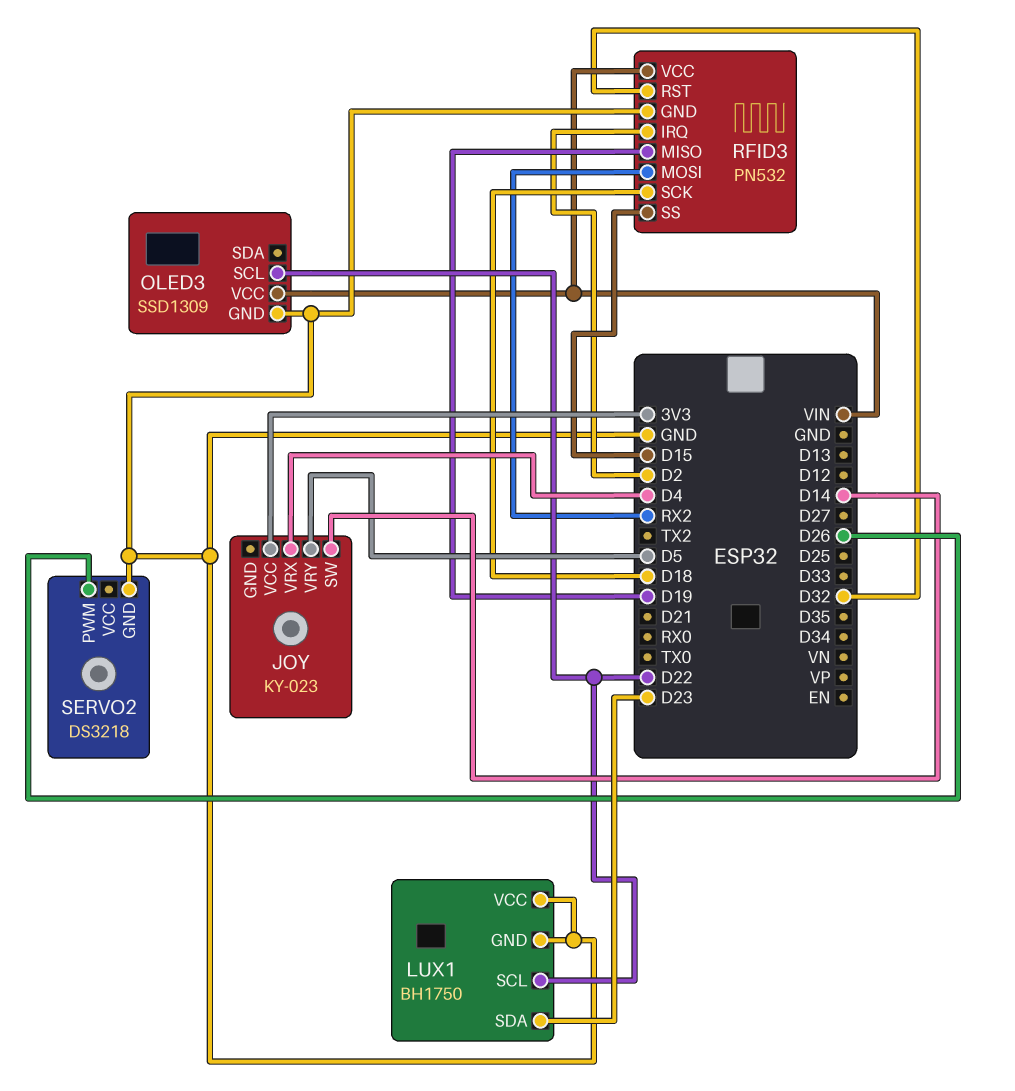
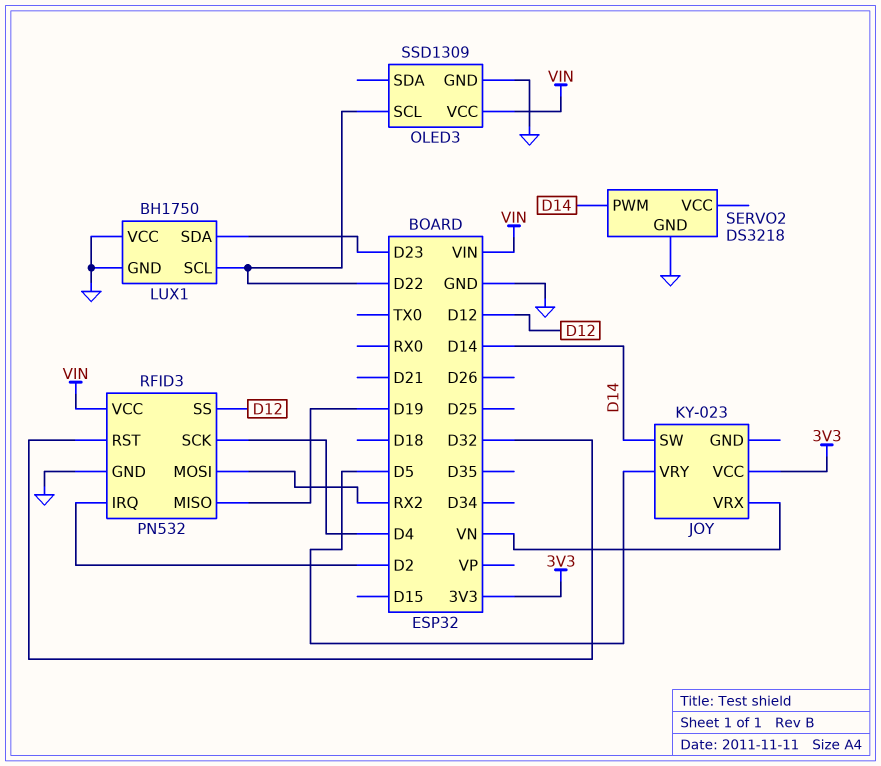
JOY pin VRX: D4 -> VN
RFID3 pin SCK: D18 -> D4
RFID3 pin SS: D15 -> D12
SERVO2 pin PWM: D26 -> D14

